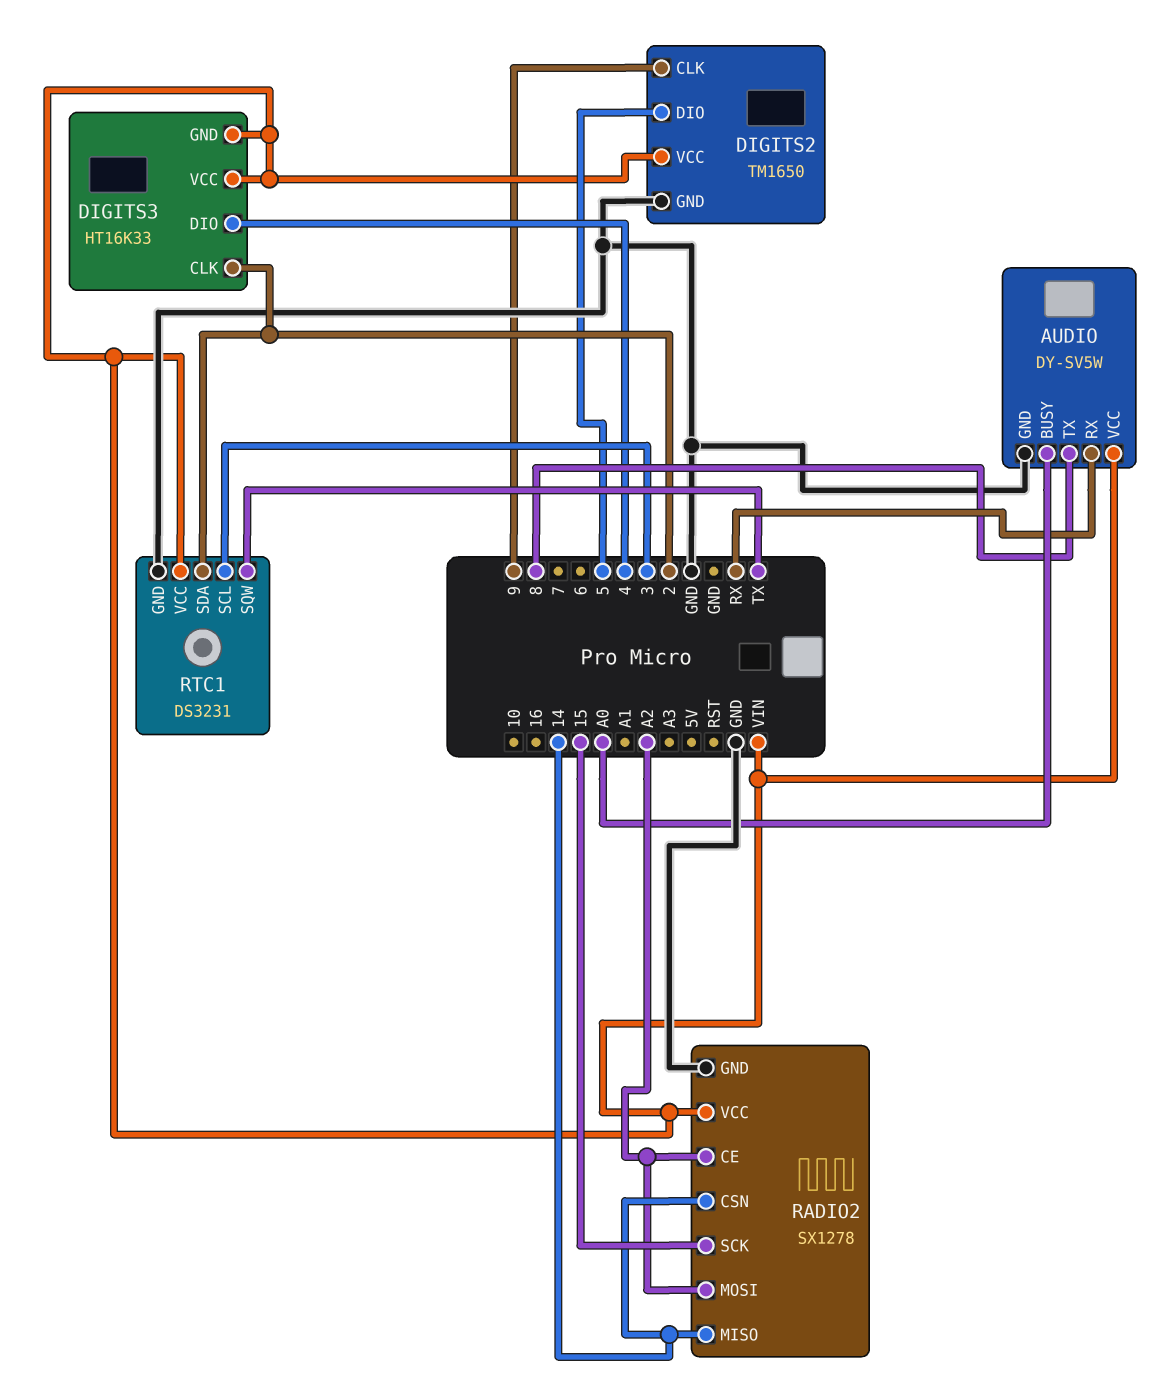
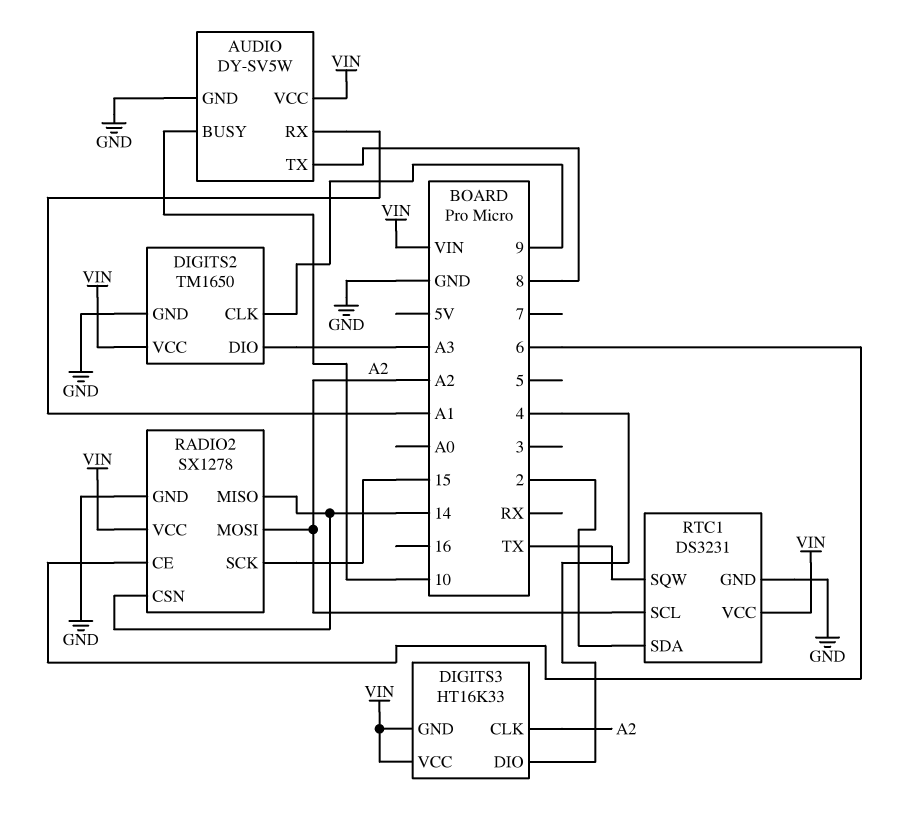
AUDIO pin BUSY: A0 -> 10
AUDIO pin RX: RX -> A1
DIGITS2 pin DIO: 5 -> A3
DIGITS3 pin CLK: 2 -> A2
RADIO2 pin CE: A2 -> 6
RTC1 pin SCL: 3 -> A2

